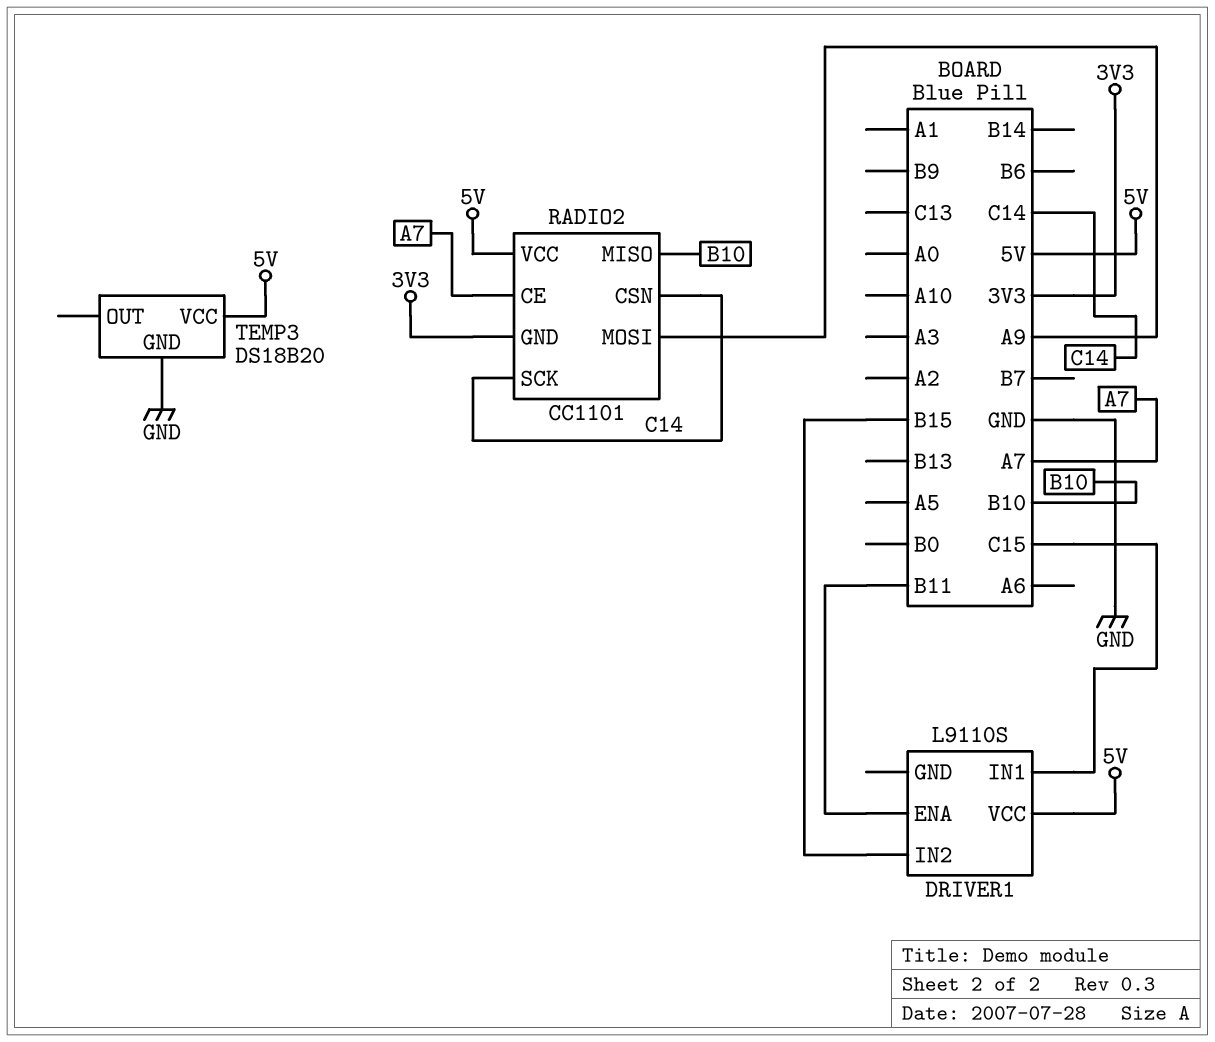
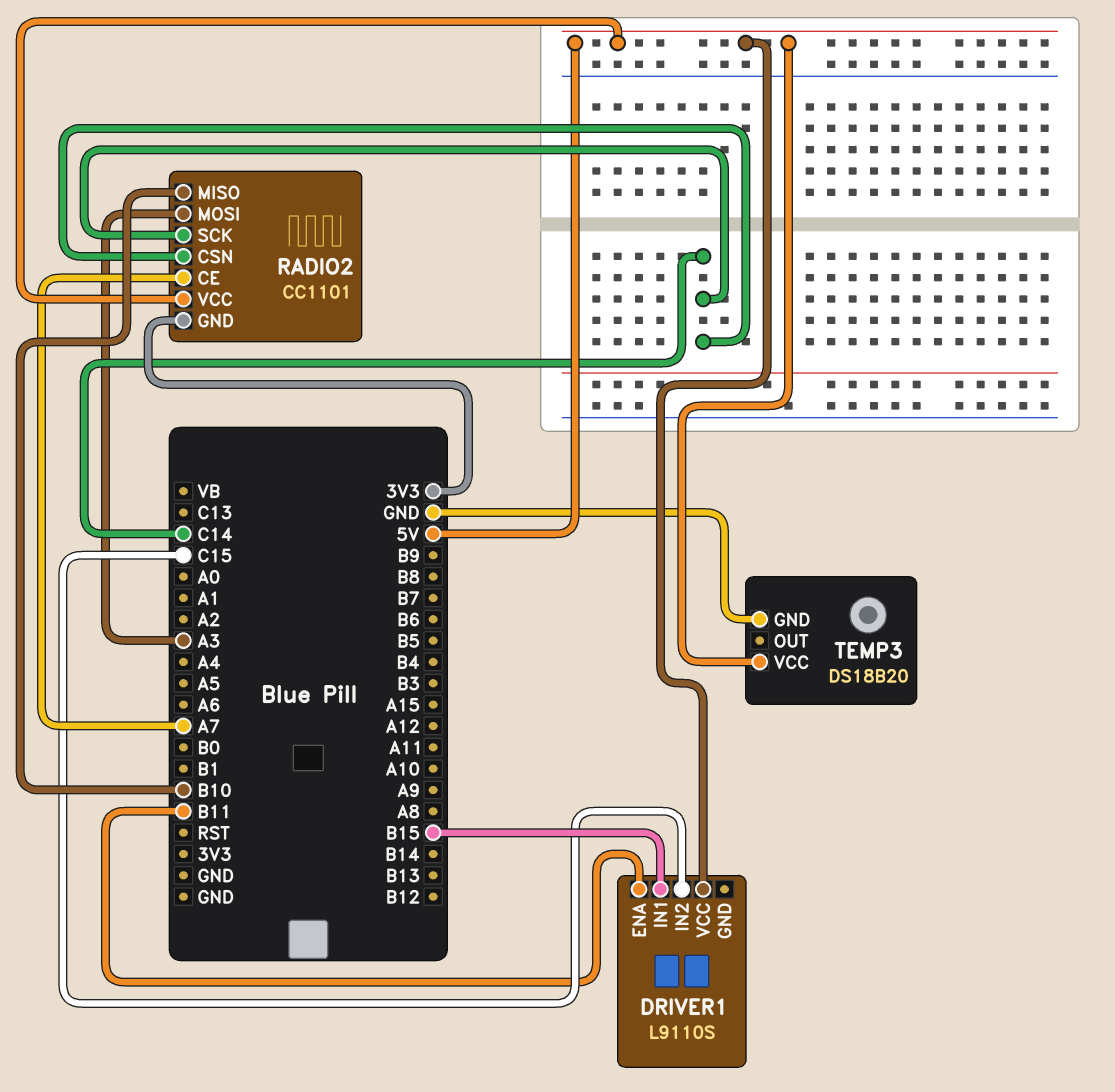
DRIVER1 pin IN1: C15 -> B15
DRIVER1 pin IN2: B15 -> C15
RADIO2 pin MOSI: A9 -> A3

